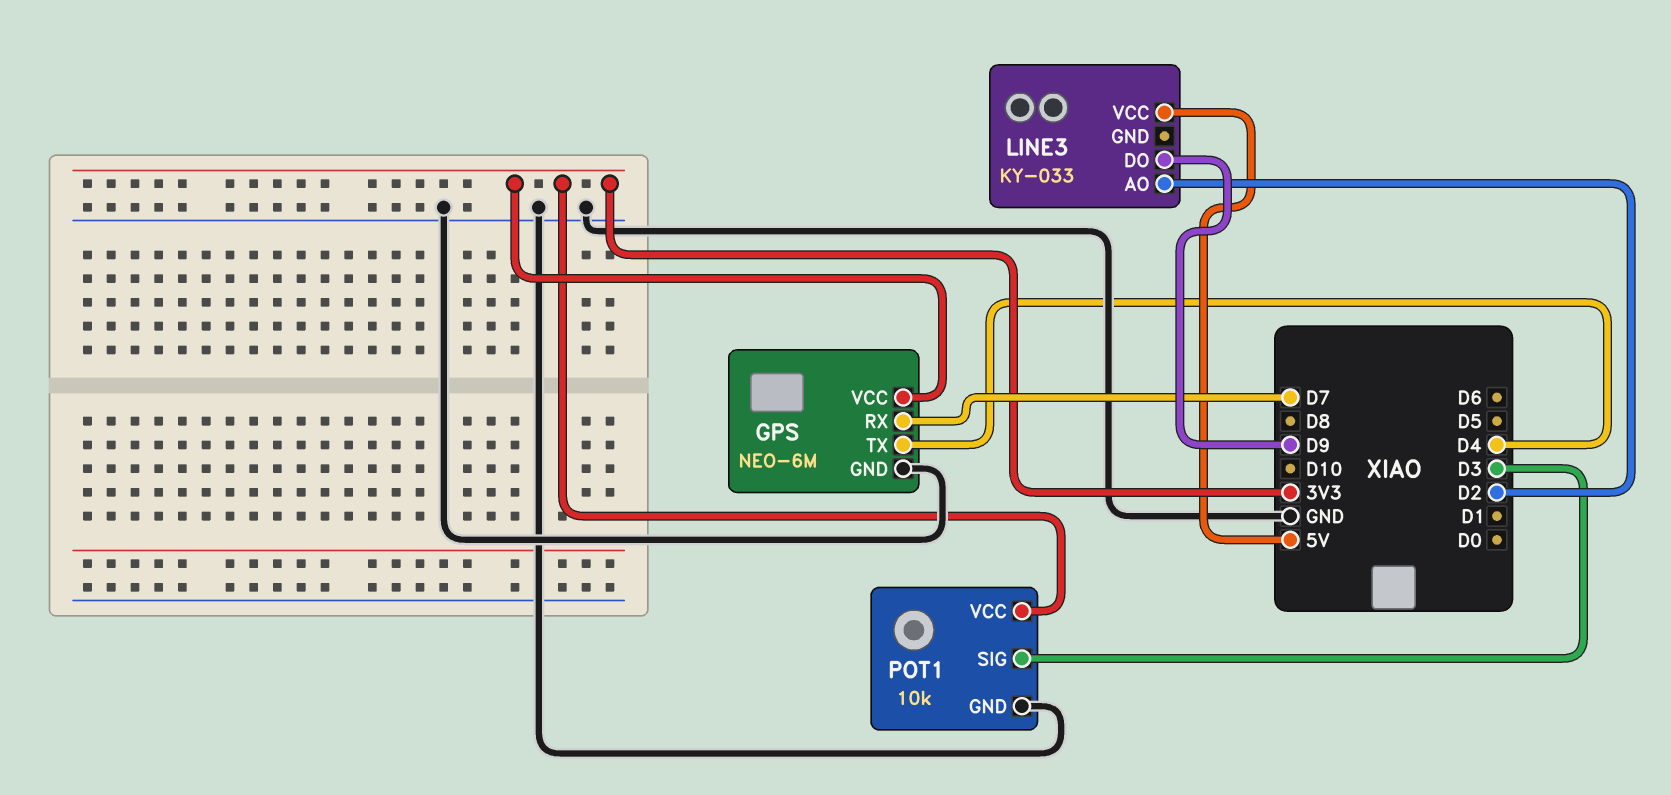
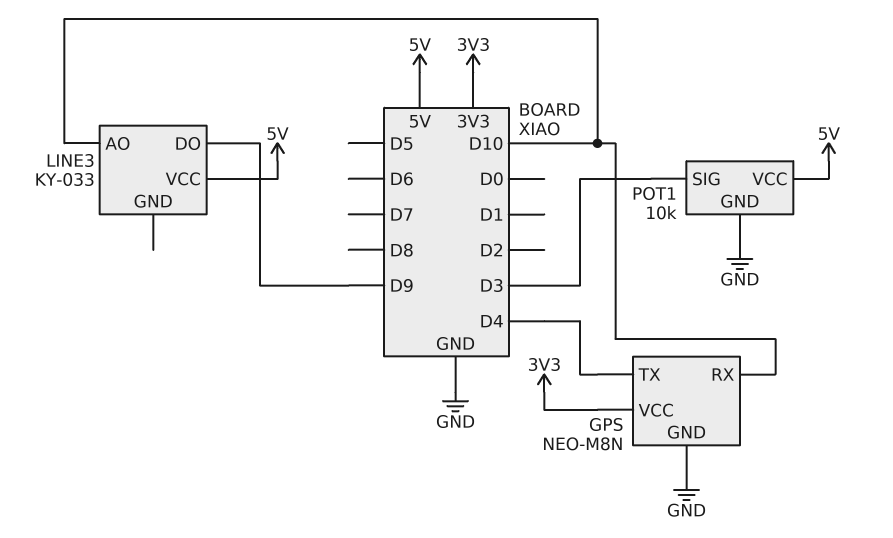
GPS: NEO-6M -> NEO-M8N
GPS pin RX: D7 -> D10
LINE3 pin AO: D2 -> D10
POT1 pin VCC: 3V3 -> 5V

